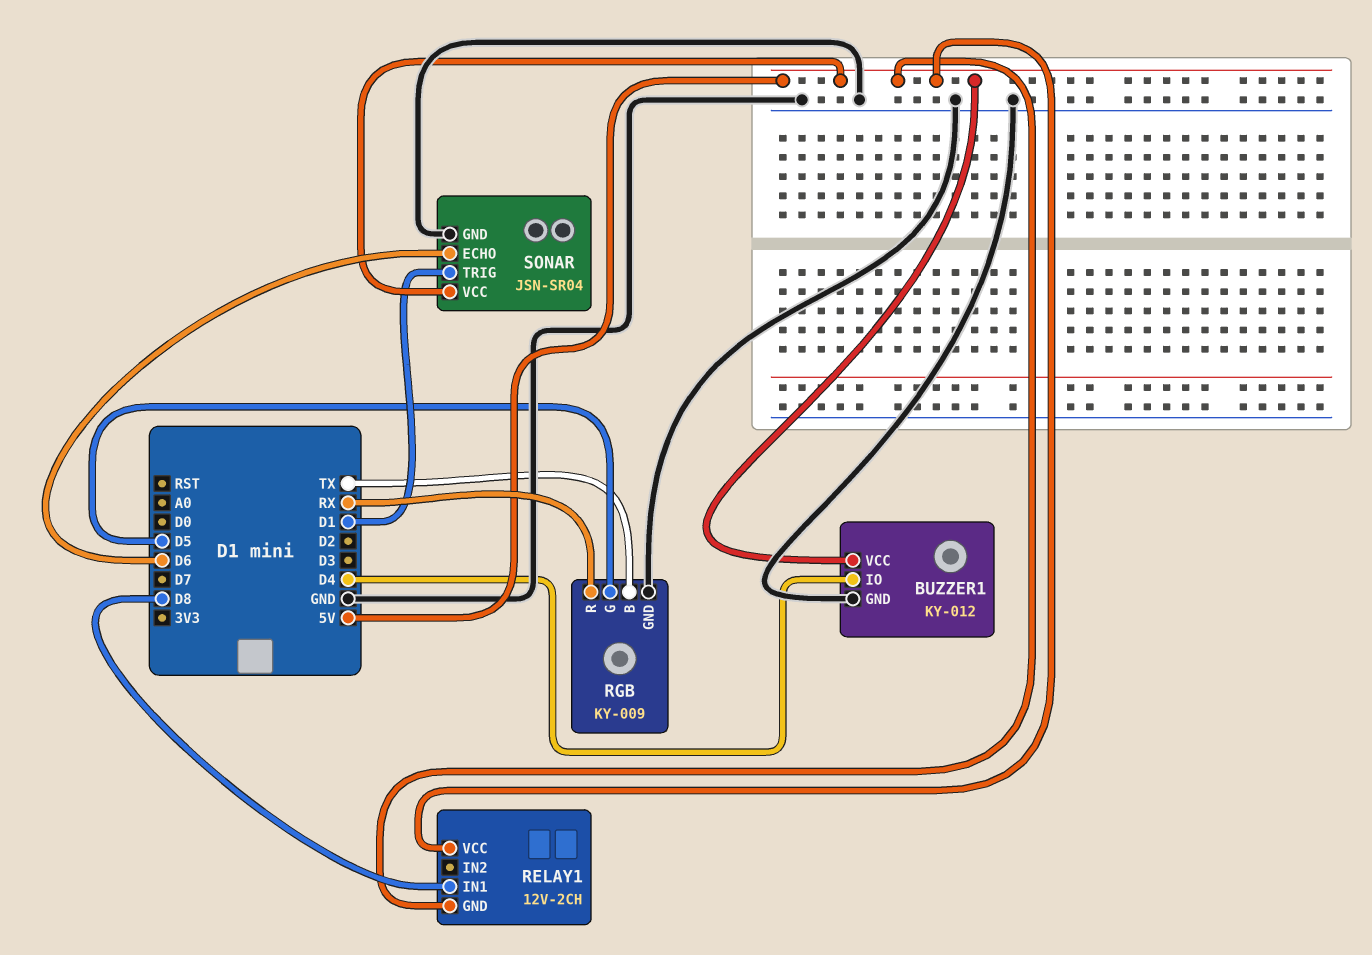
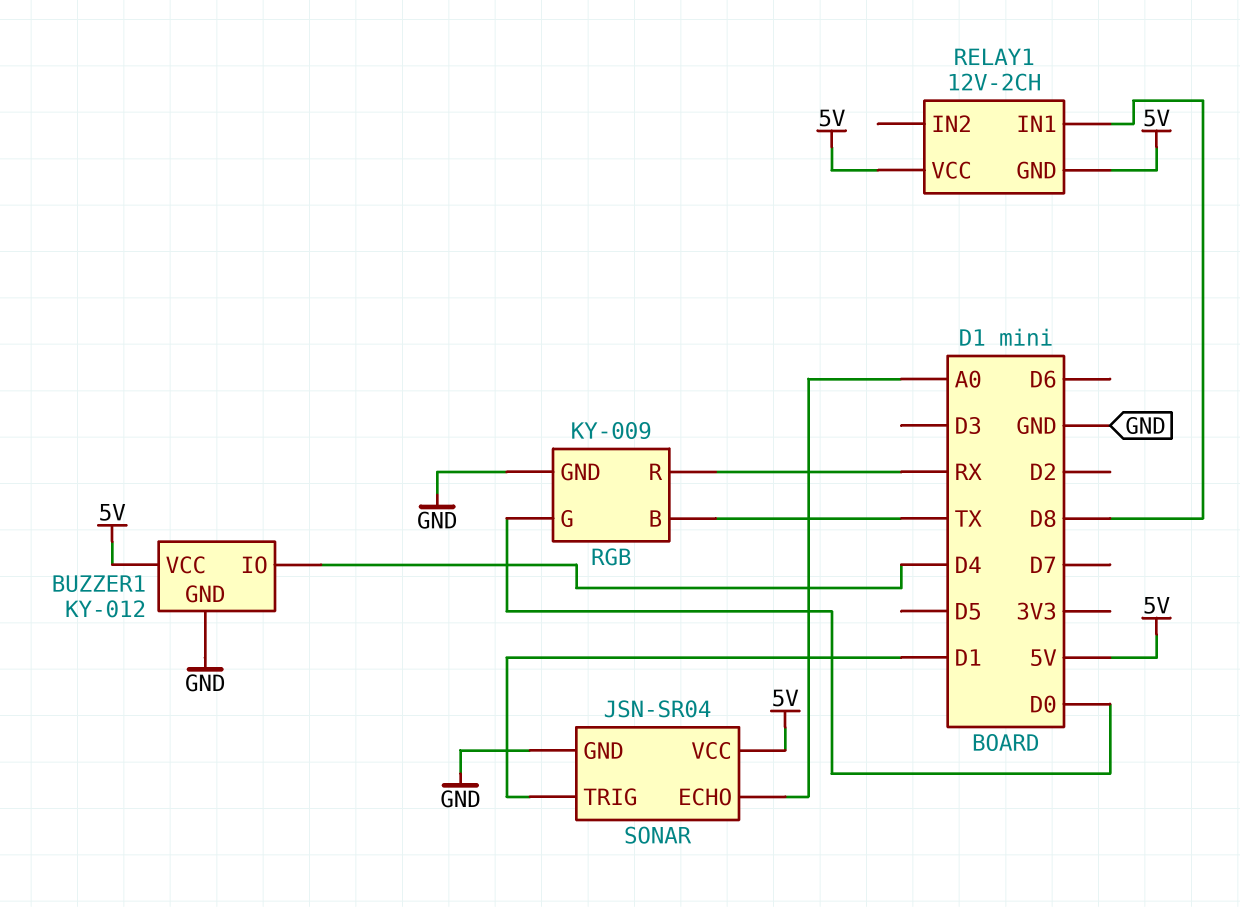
RGB pin G: D5 -> D0
SONAR pin ECHO: D6 -> A0

